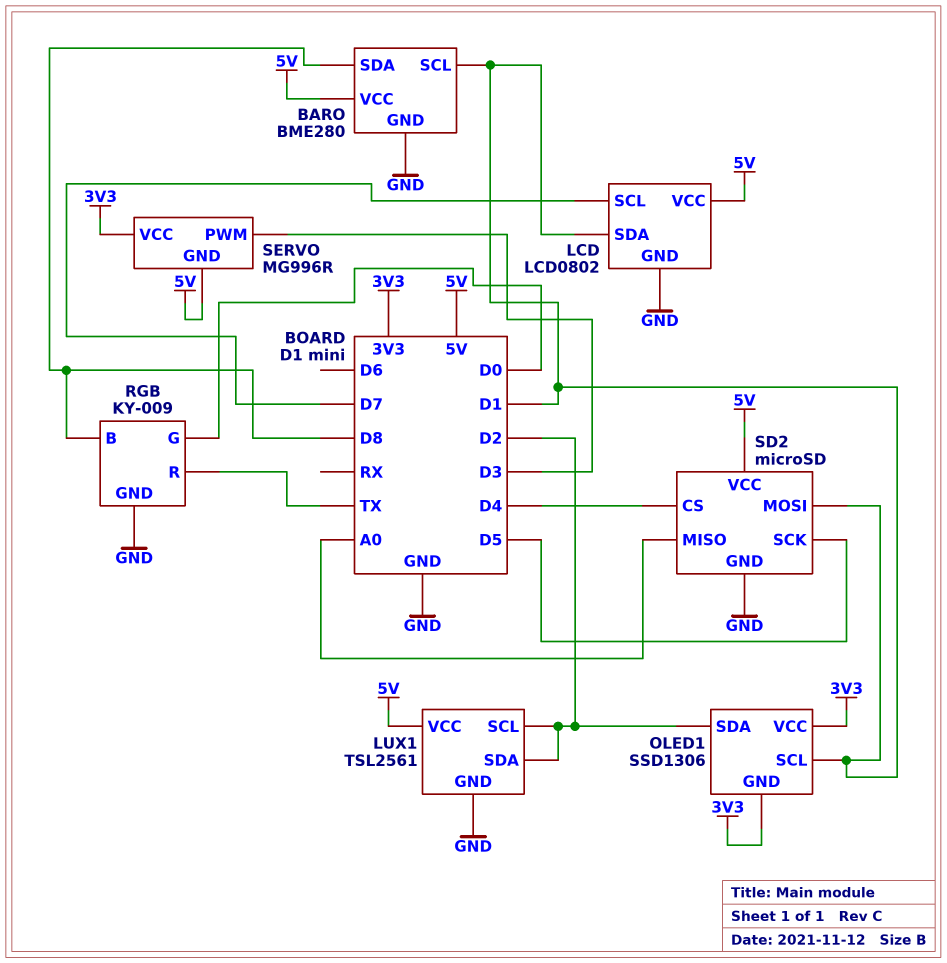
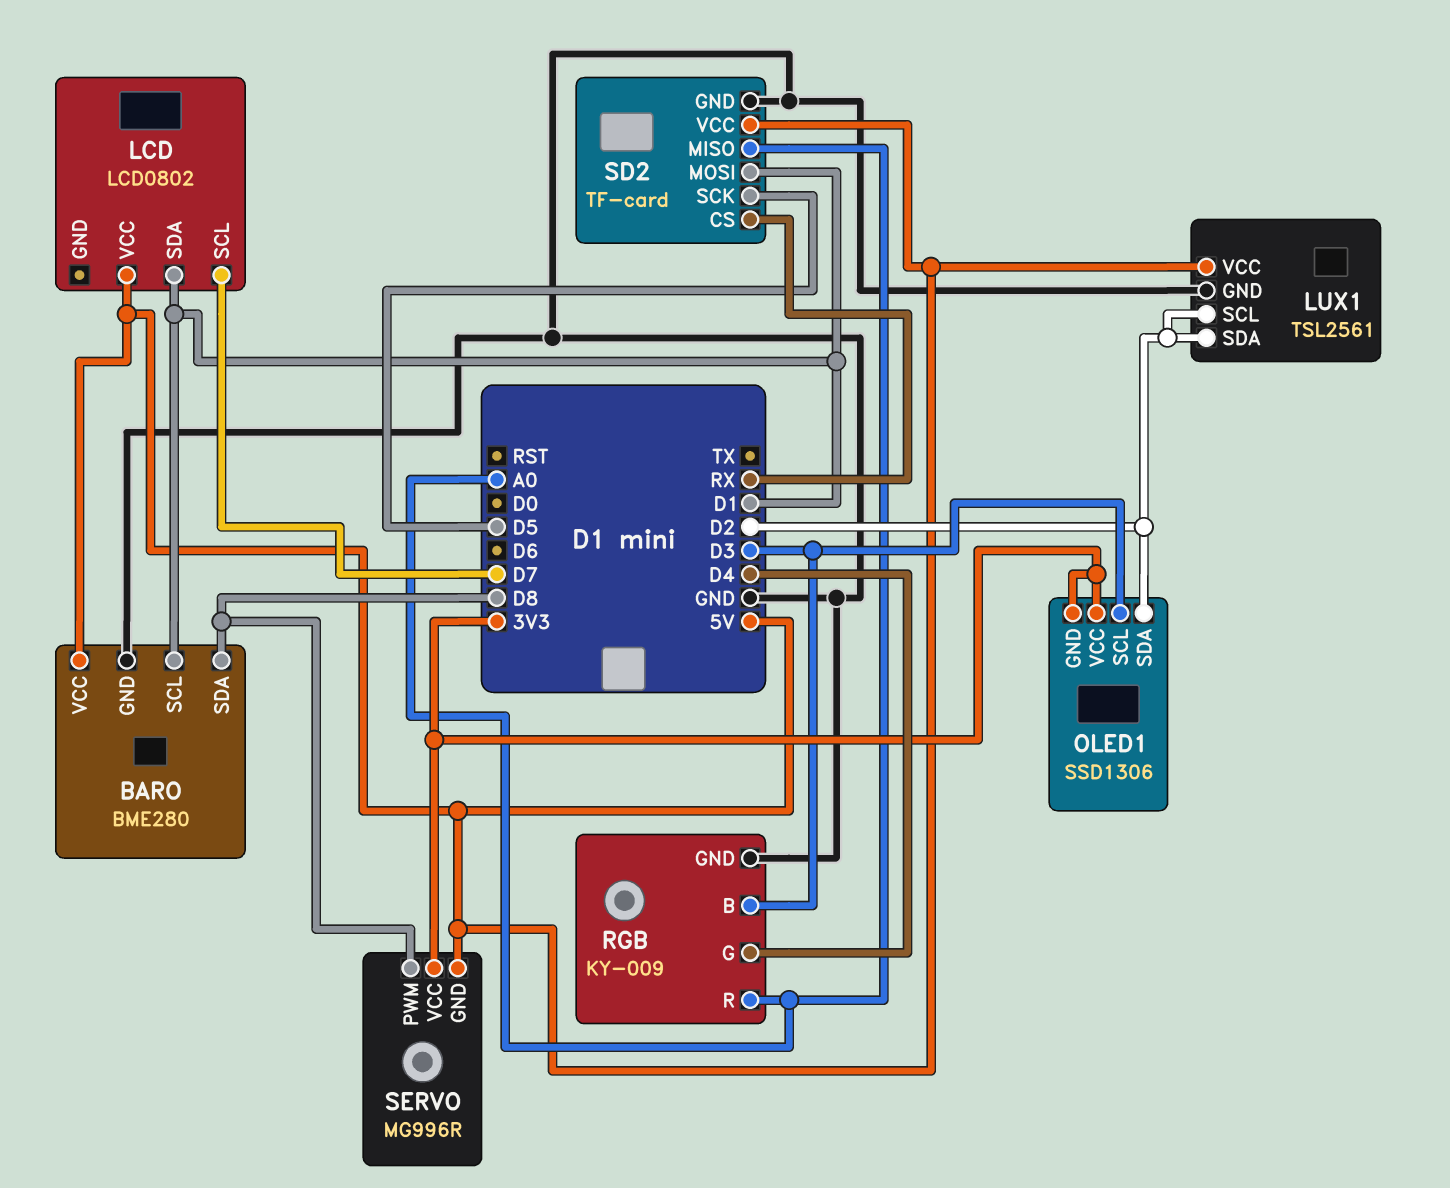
LCD pin GND: GND -> none
OLED1 pin SCL: D1 -> D3
RGB pin B: D8 -> D3
RGB pin G: D0 -> D4
RGB pin R: TX -> A0
SD2: microSD -> TF-card
SD2 pin CS: D4 -> RX
SERVO pin PWM: D3 -> D8

